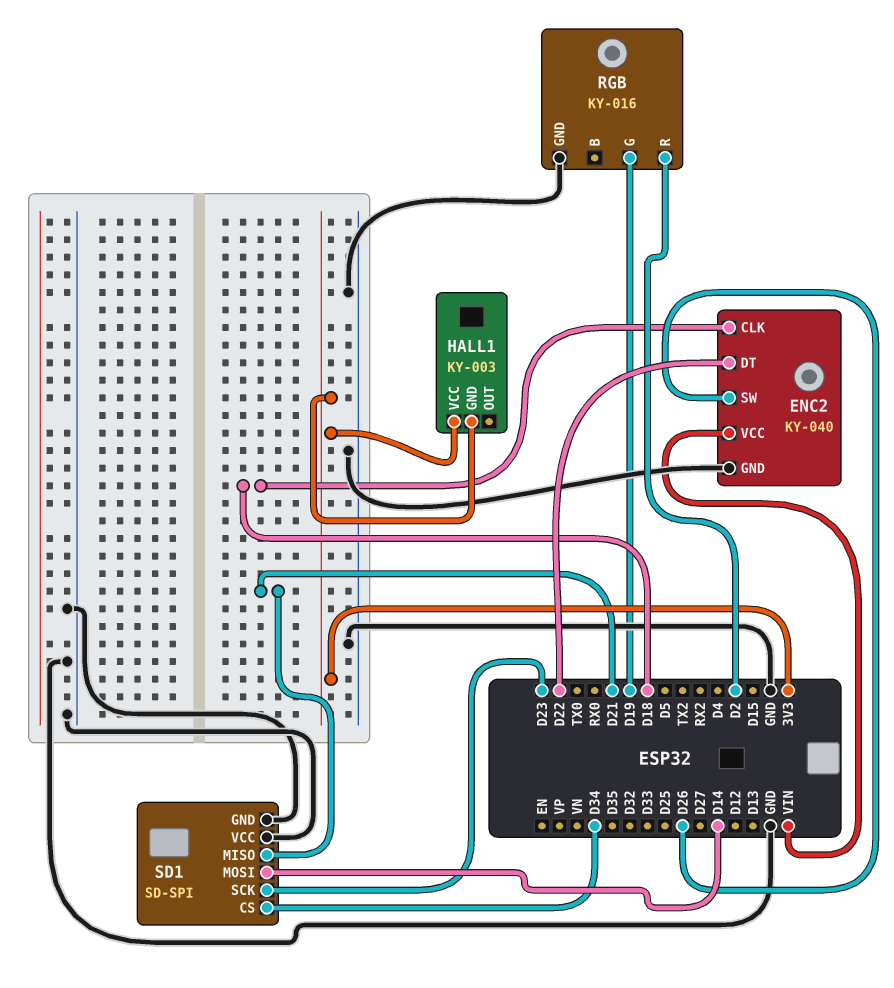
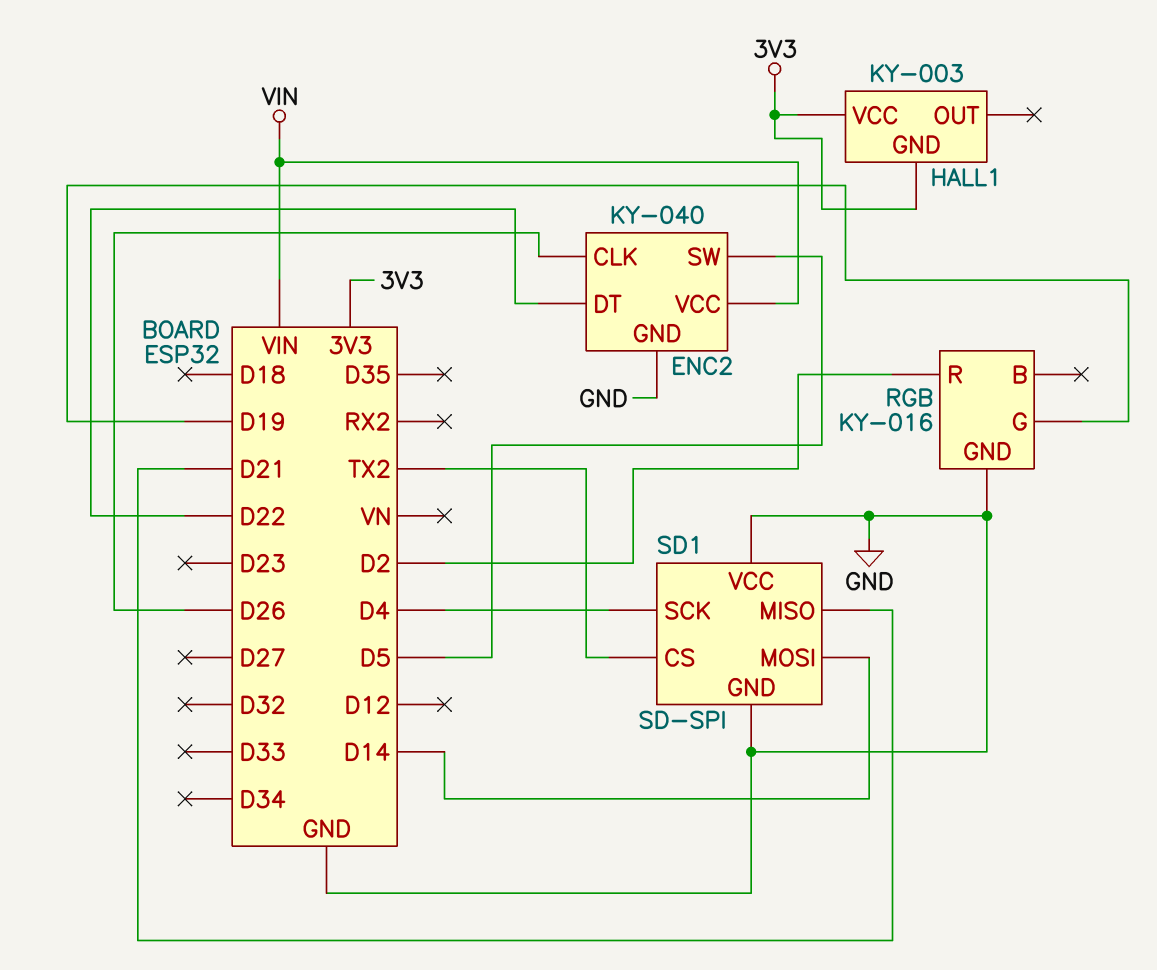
ENC2 pin CLK: D18 -> D26
ENC2 pin SW: D26 -> D5
SD1 pin CS: D34 -> TX2
SD1 pin SCK: D23 -> D4

